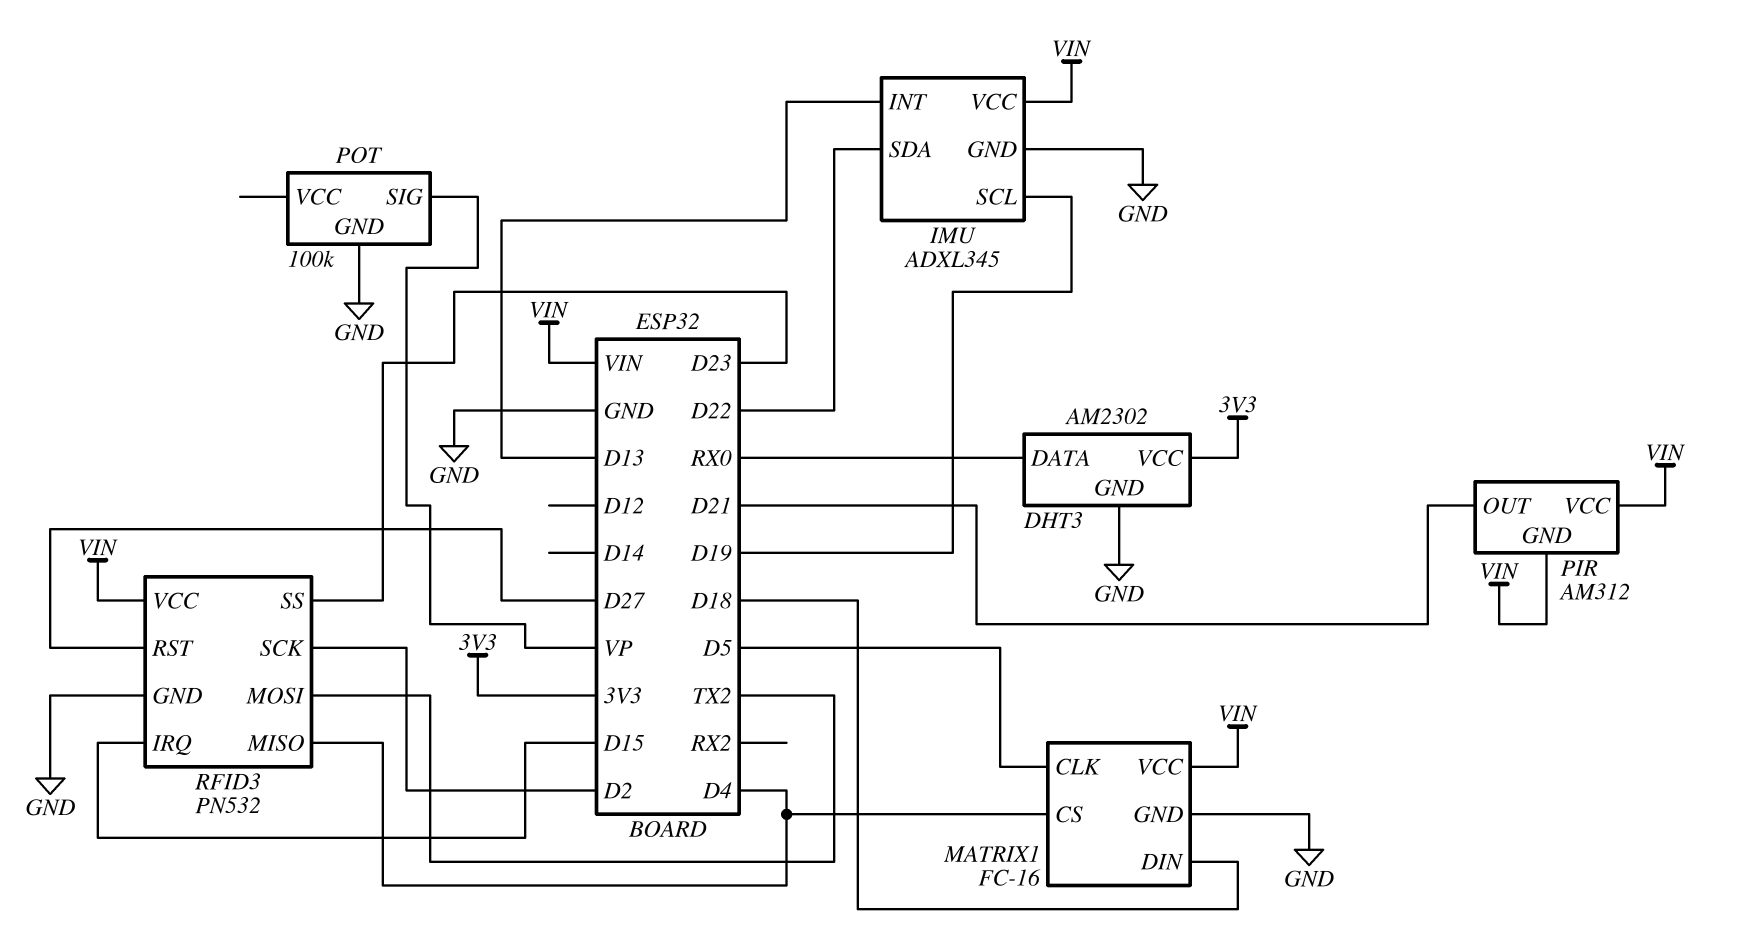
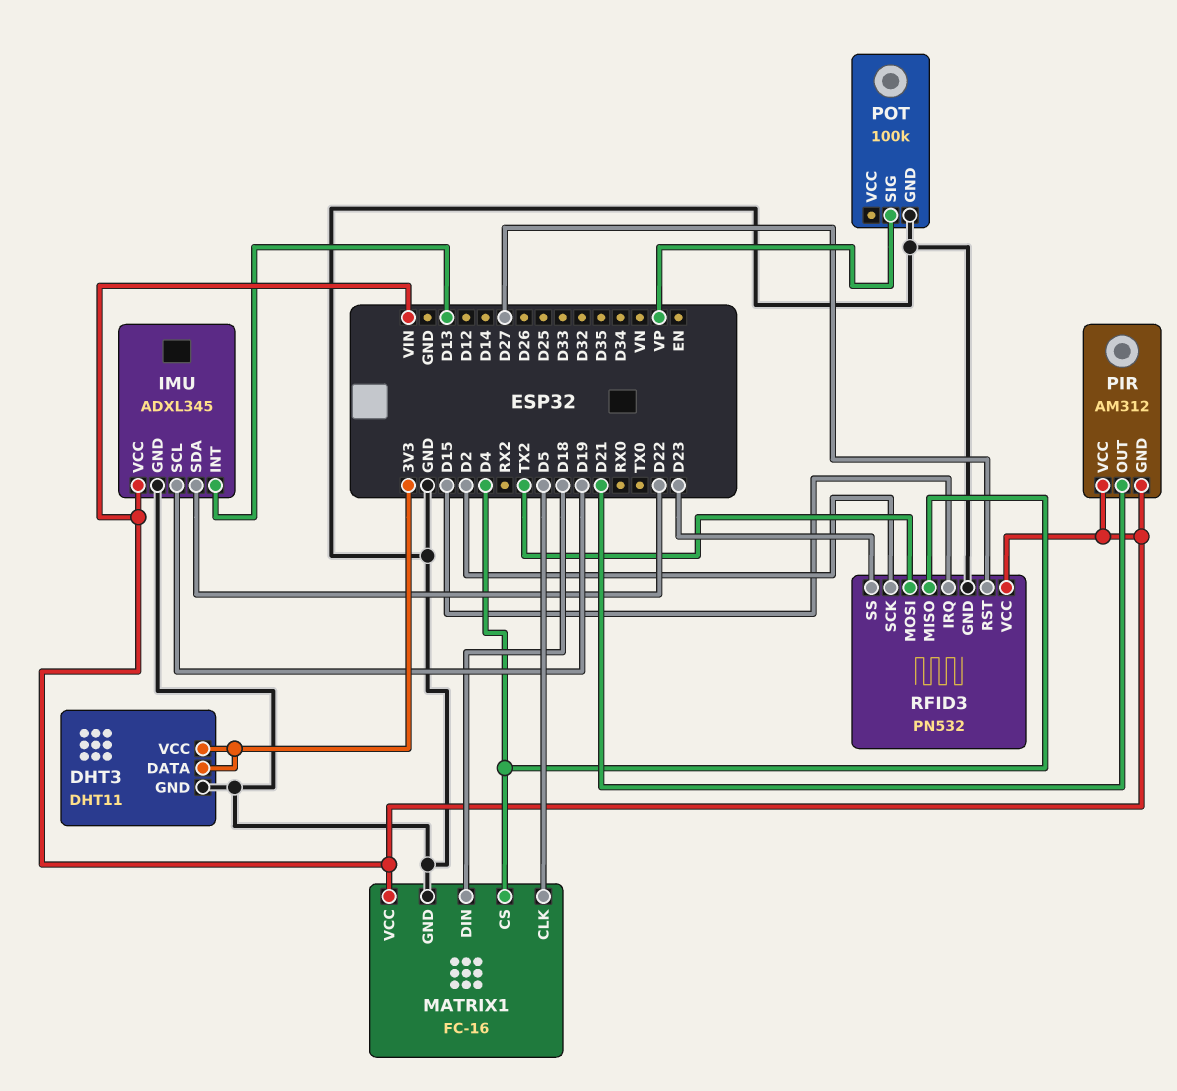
DHT3: AM2302 -> DHT11
DHT3 pin DATA: RX0 -> 3V3

